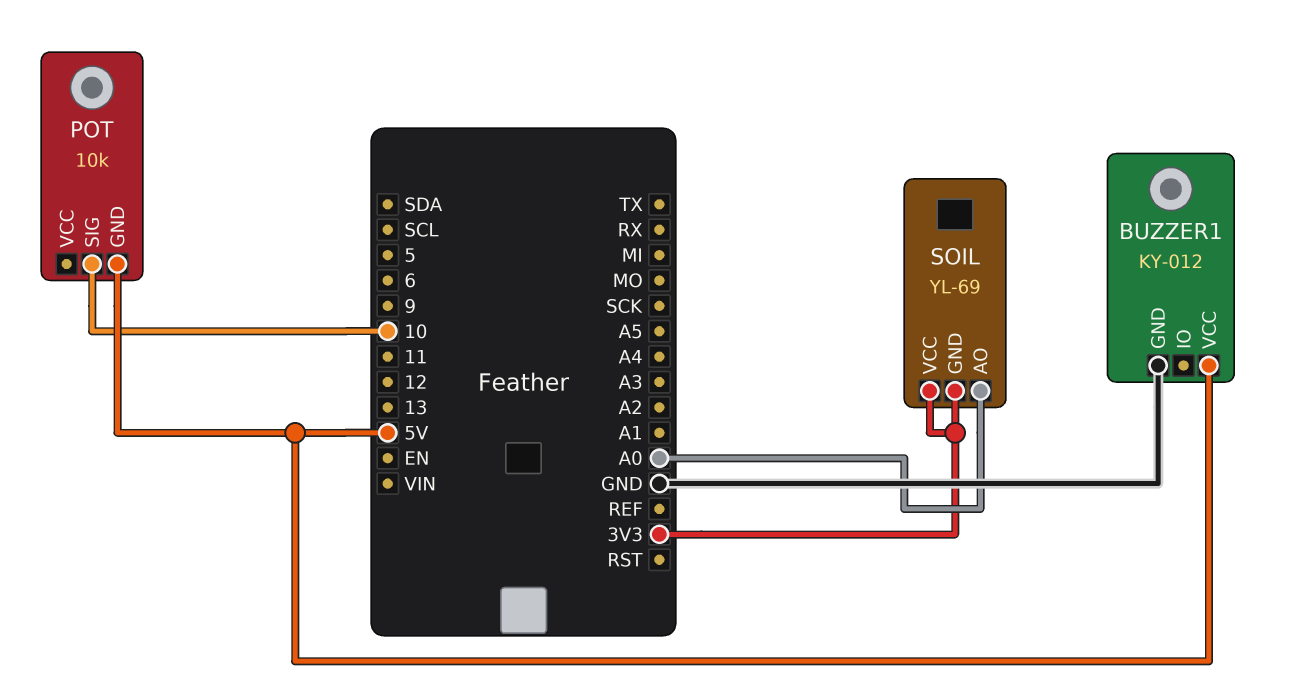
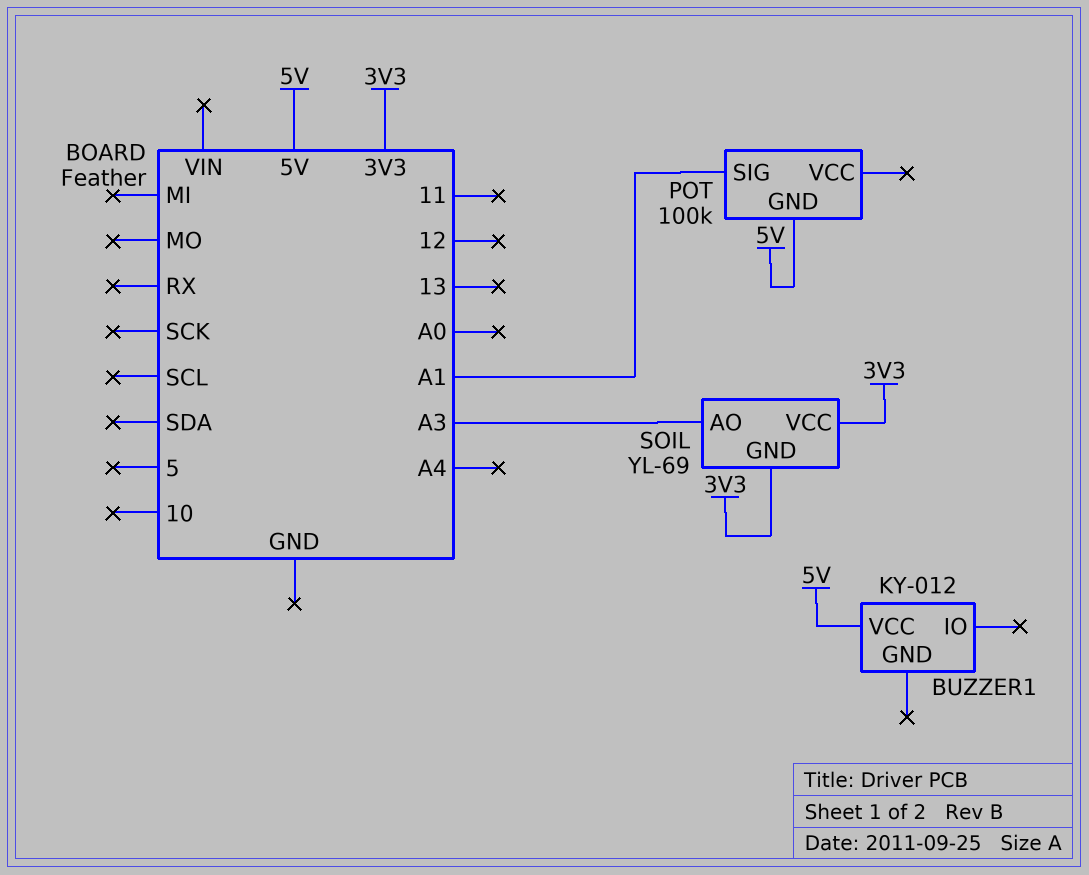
BUZZER1 pin GND: GND -> none
POT: 10k -> 100k
POT pin SIG: 10 -> A1
SOIL pin AO: A0 -> A3

